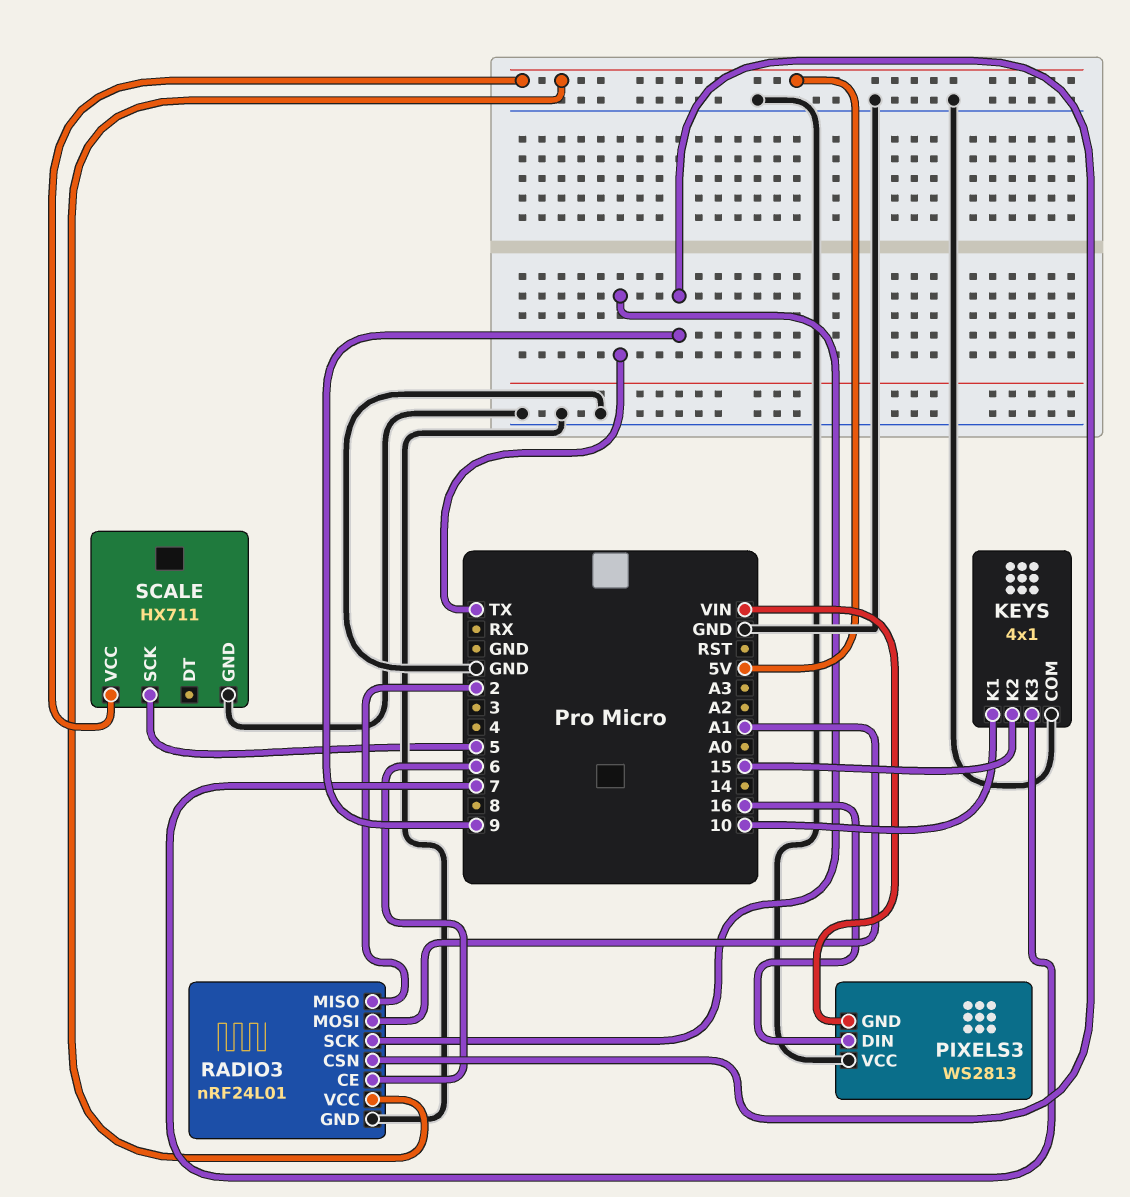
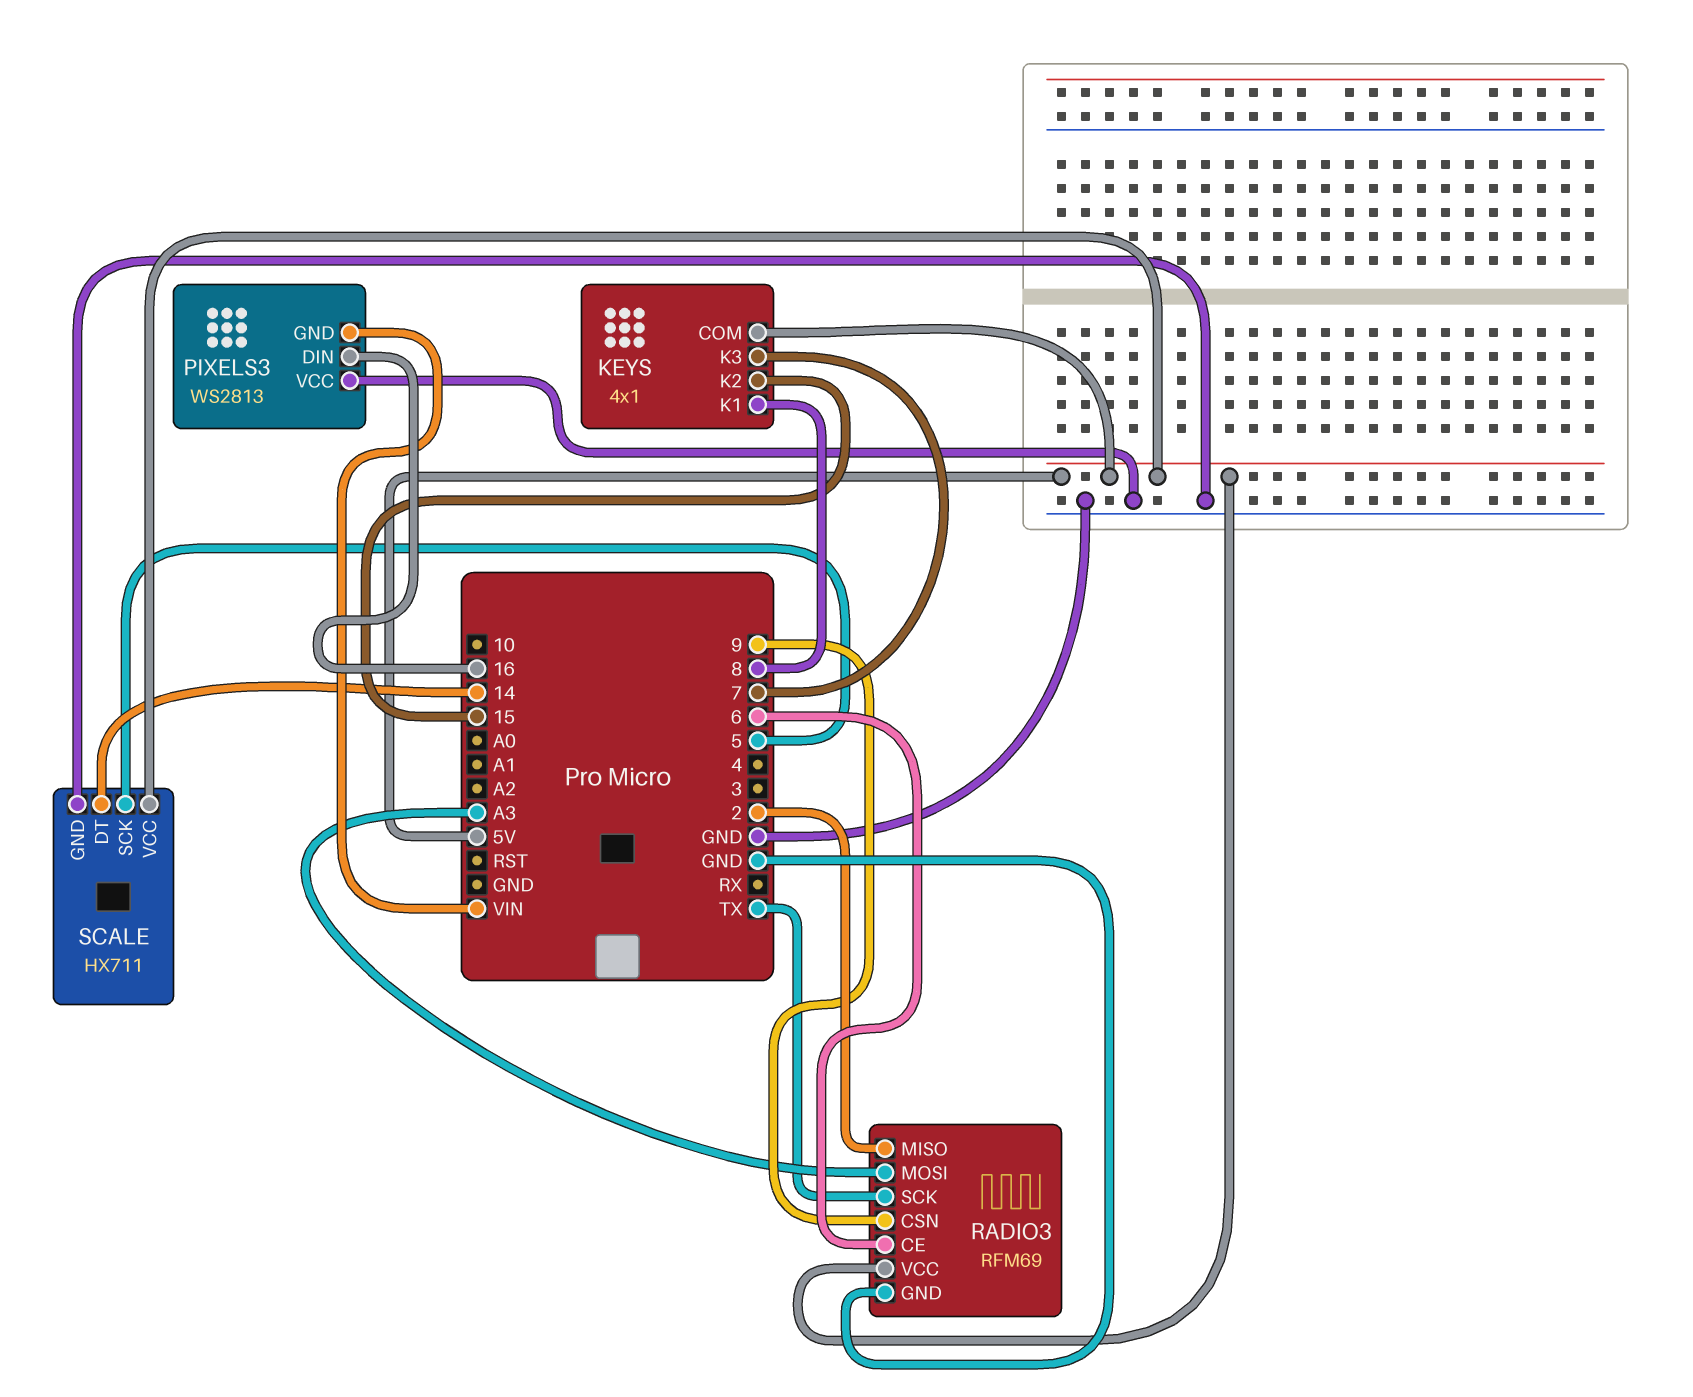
KEYS pin COM: GND -> 5V
KEYS pin K1: 10 -> 8
RADIO3: nRF24L01 -> RFM69
RADIO3 pin MOSI: A1 -> A3
SCALE pin DT: none -> 14

